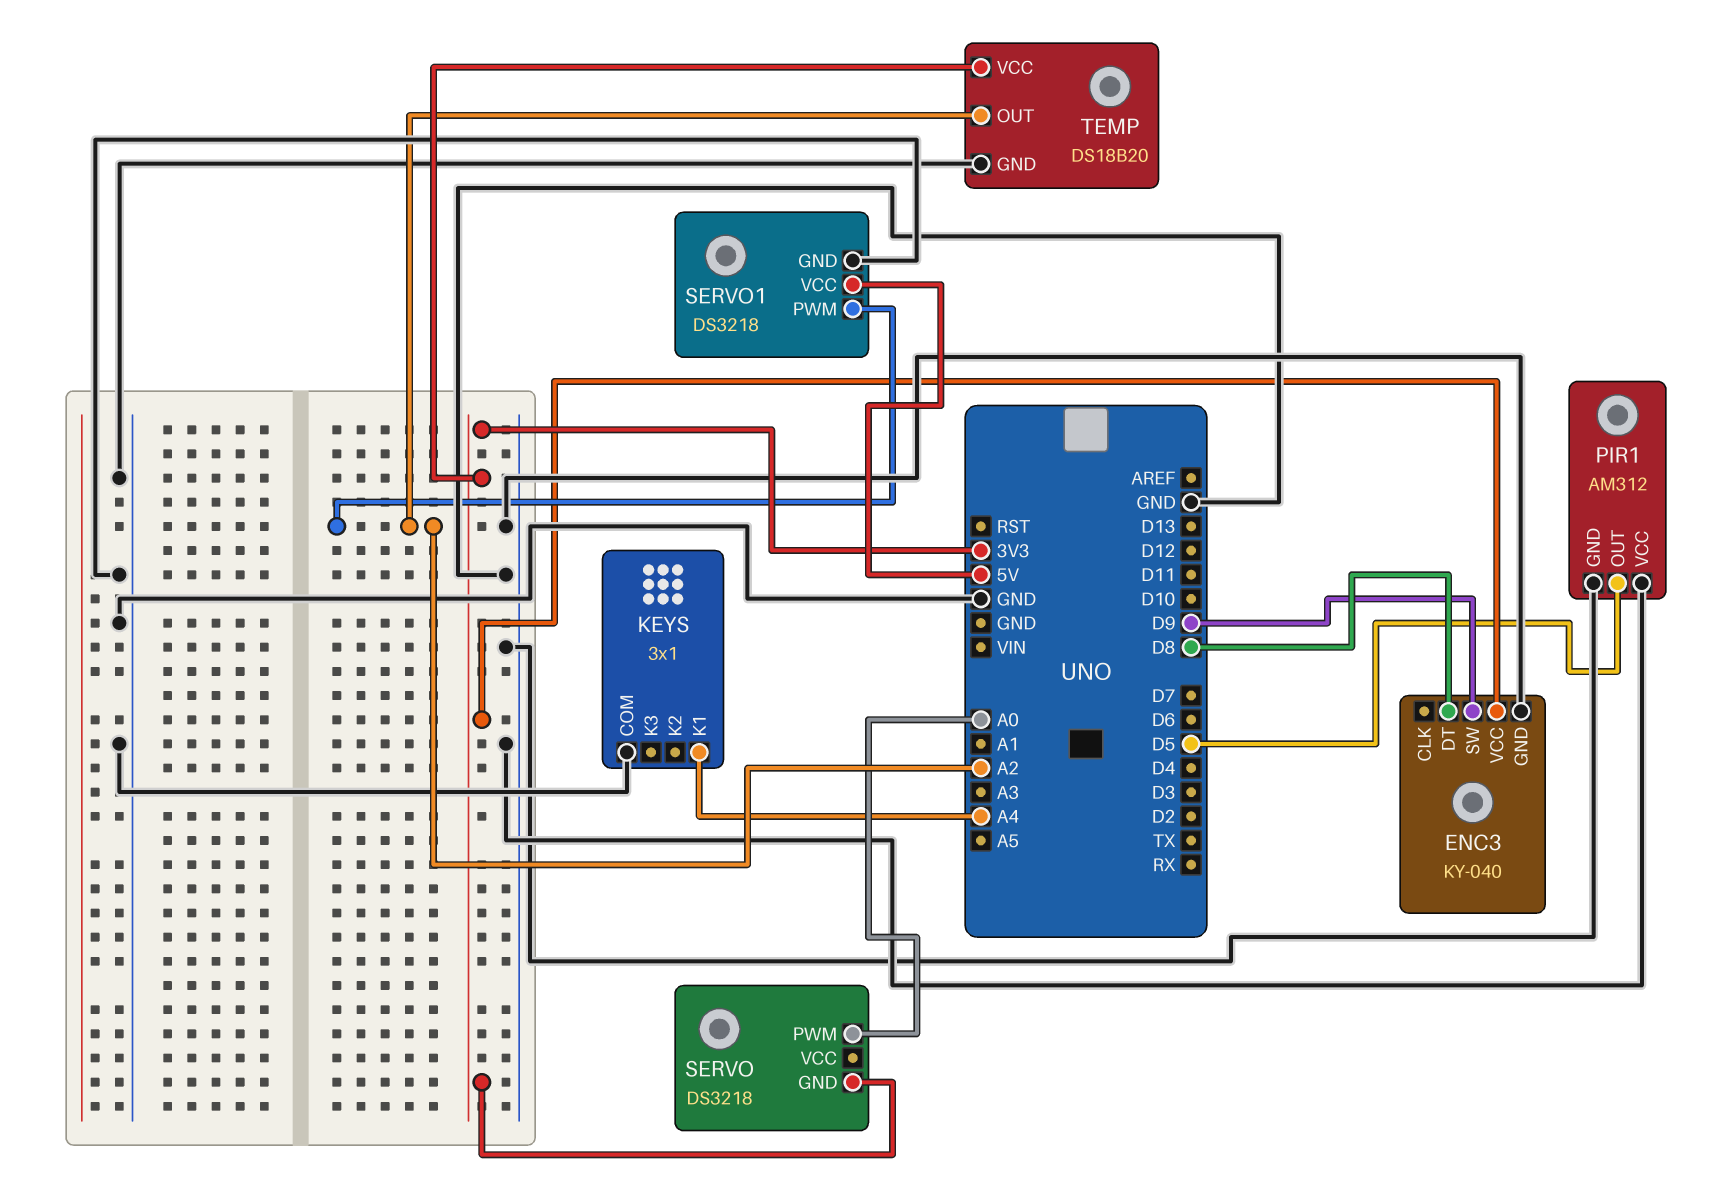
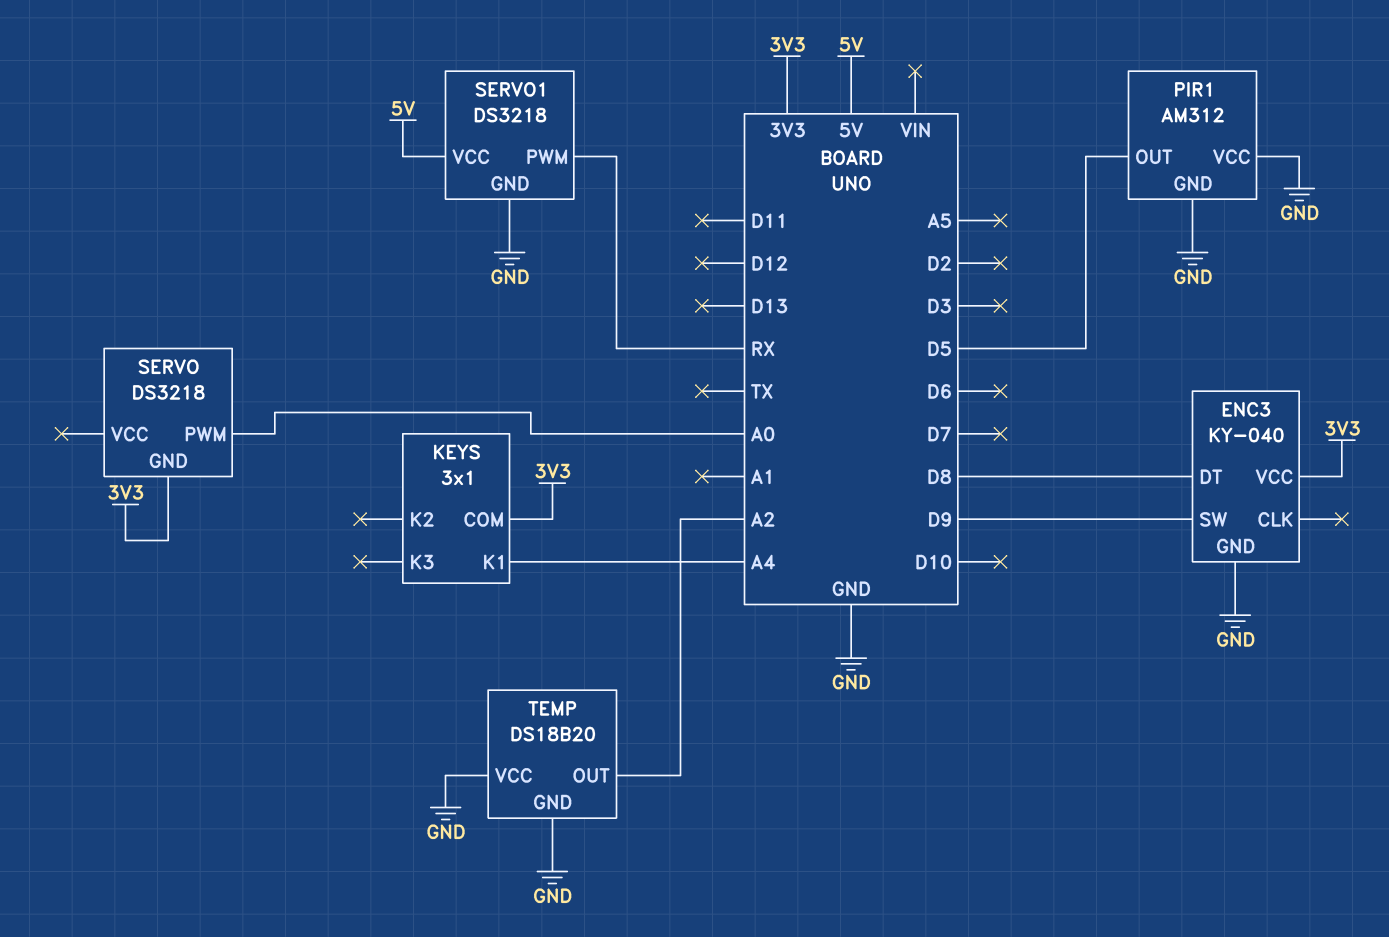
KEYS pin COM: GND -> 3V3
SERVO1 pin PWM: A2 -> RX
TEMP pin VCC: 3V3 -> GND

